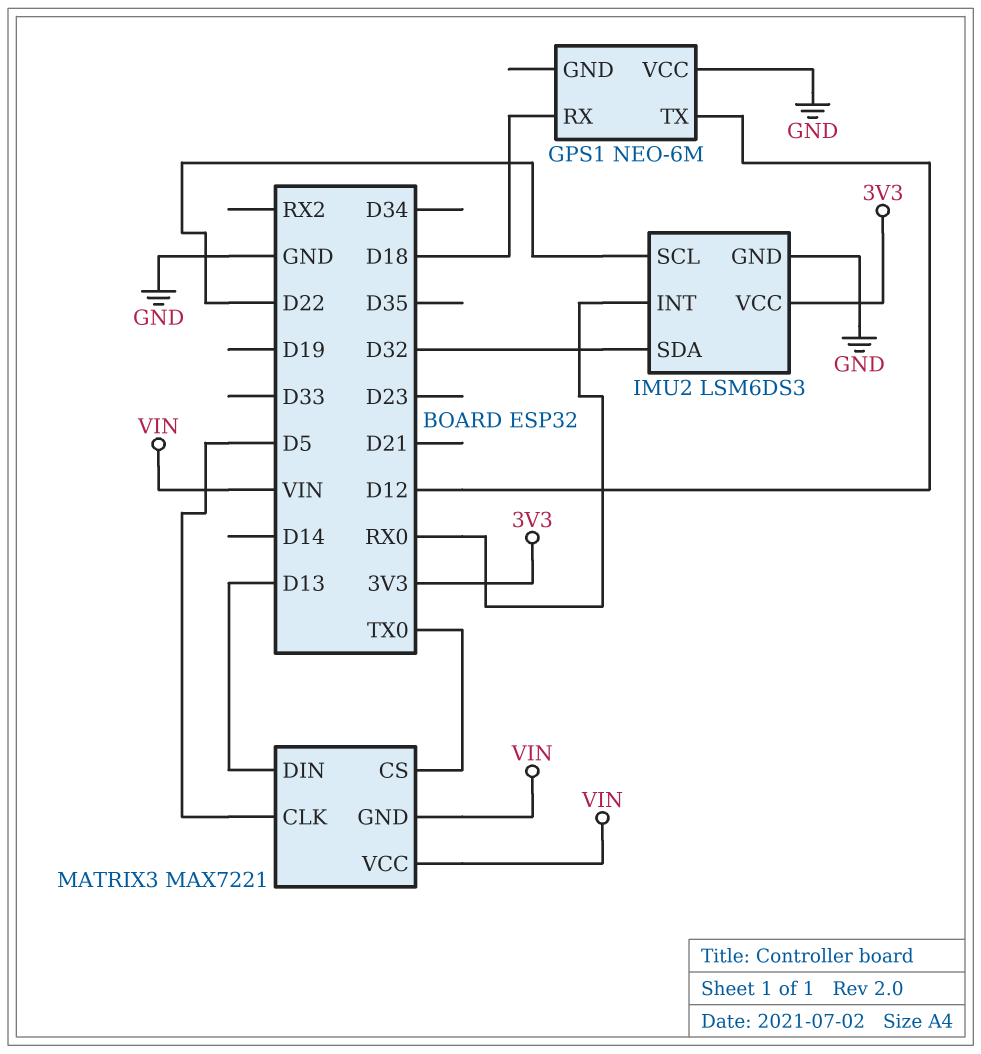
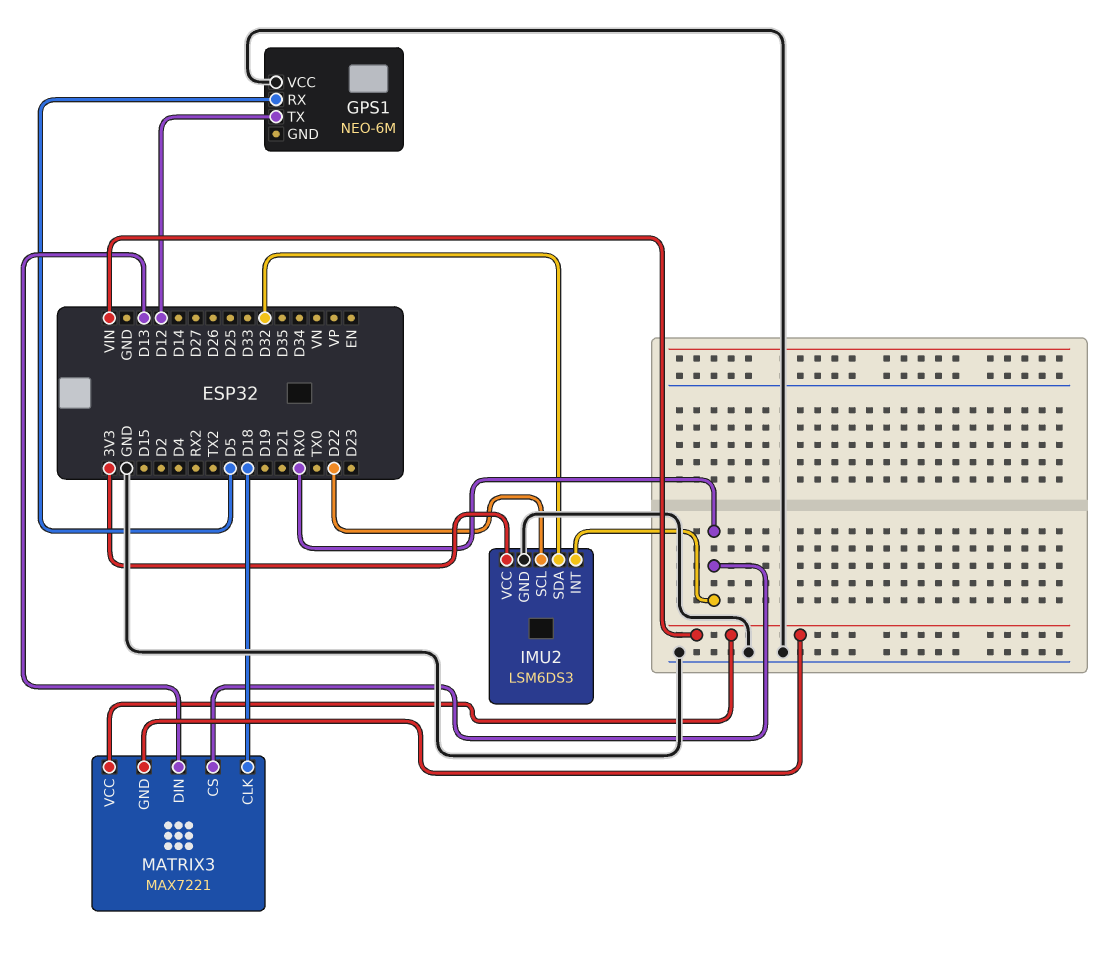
GPS1 pin RX: D18 -> D5
MATRIX3 pin CLK: D5 -> D18
MATRIX3 pin CS: TX0 -> RX0

